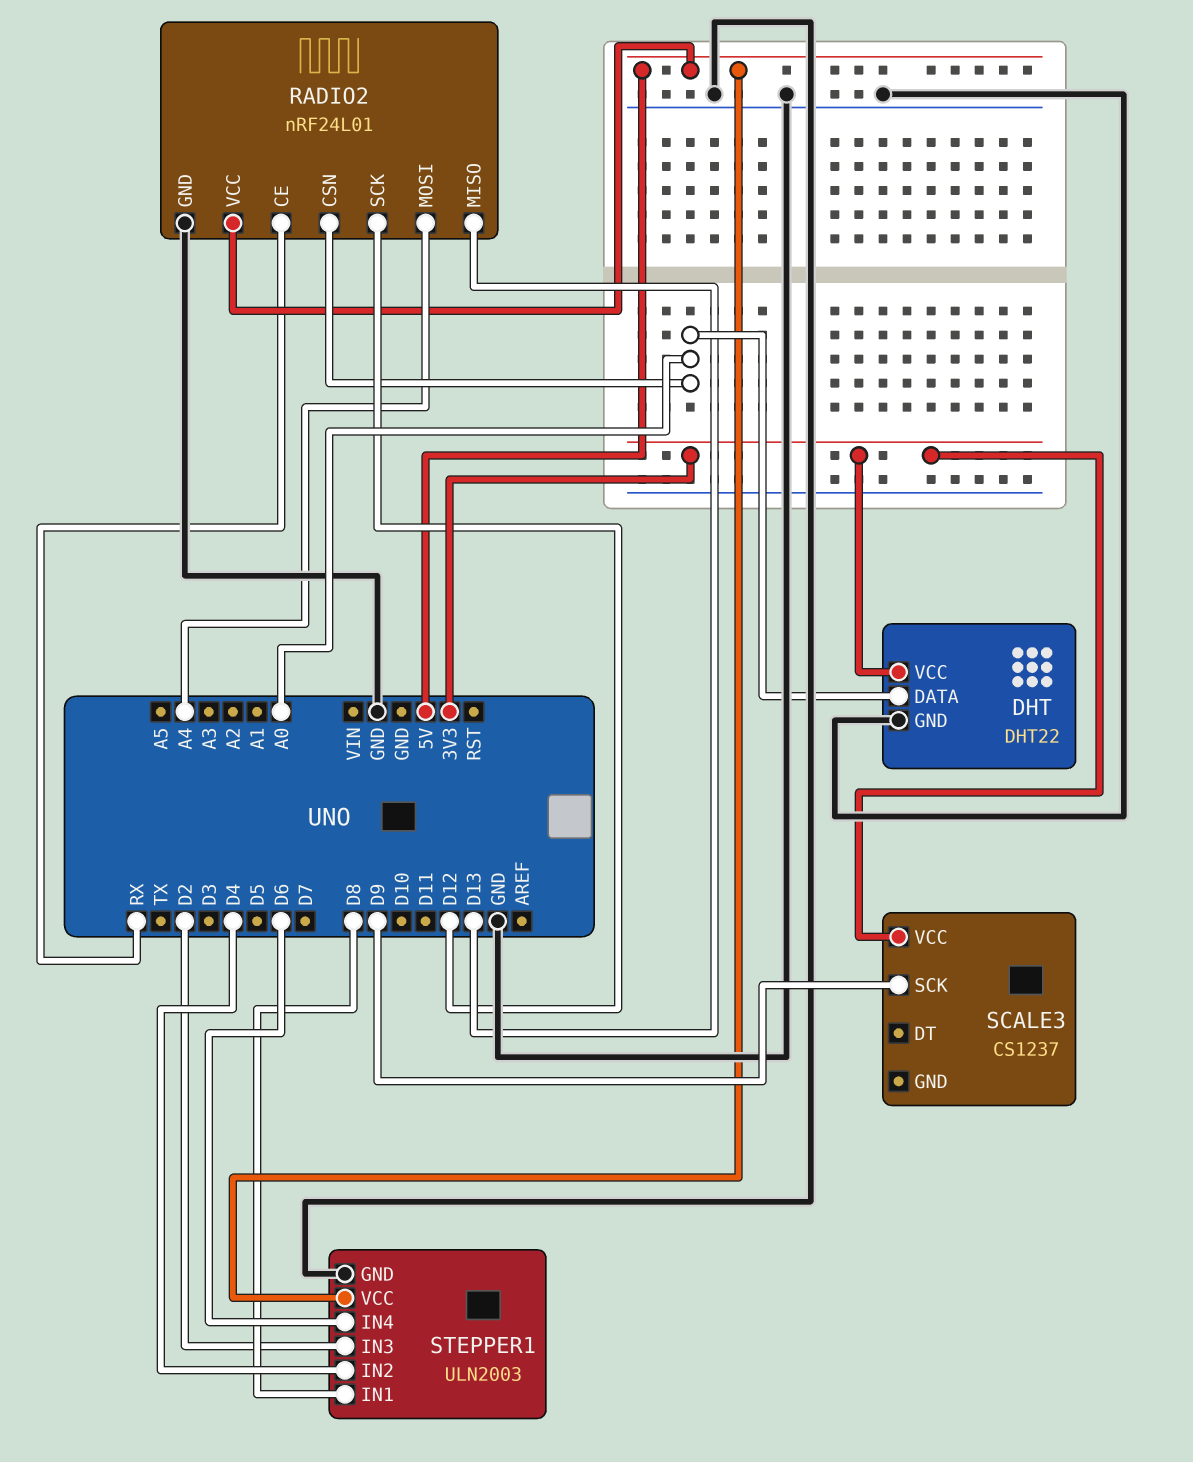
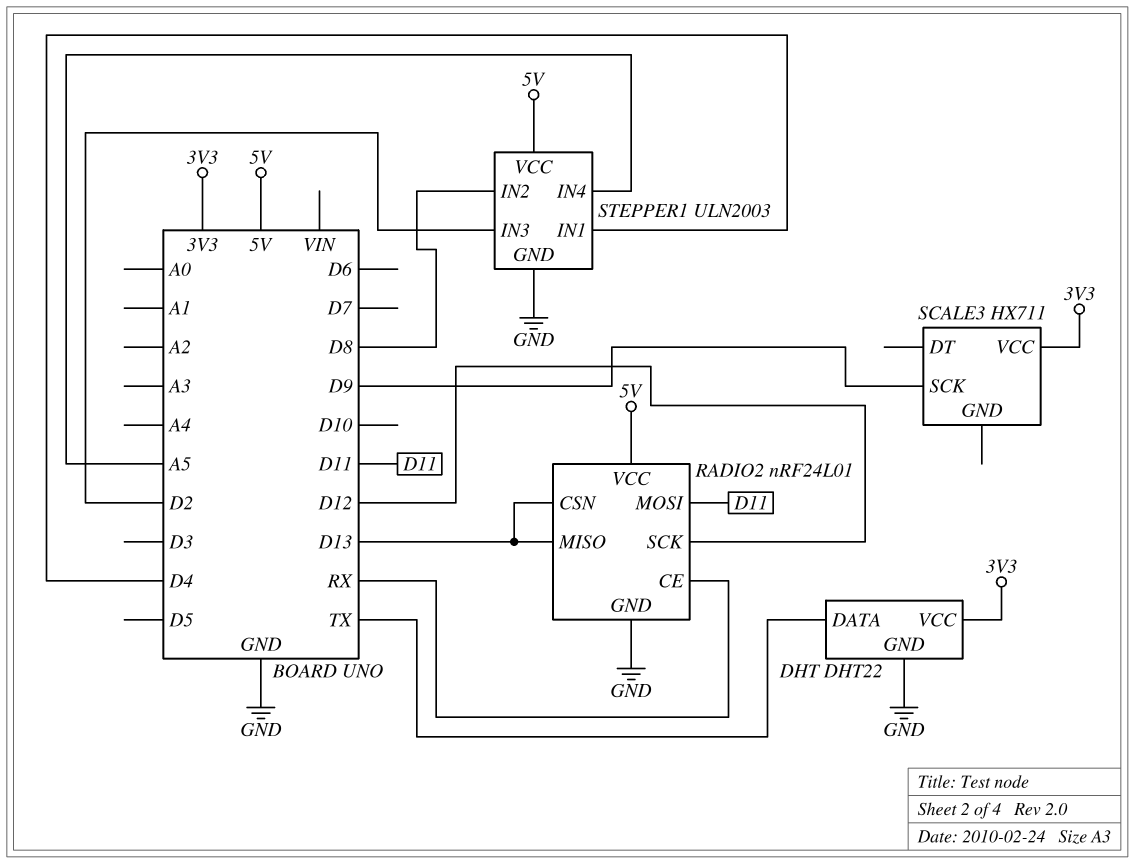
DHT pin DATA: A0 -> TX
RADIO2 pin CSN: A0 -> D13
RADIO2 pin MOSI: A4 -> D11
SCALE3: CS1237 -> HX711
STEPPER1 pin IN1: D8 -> D4
STEPPER1 pin IN2: D4 -> D8
STEPPER1 pin IN4: D6 -> A5

